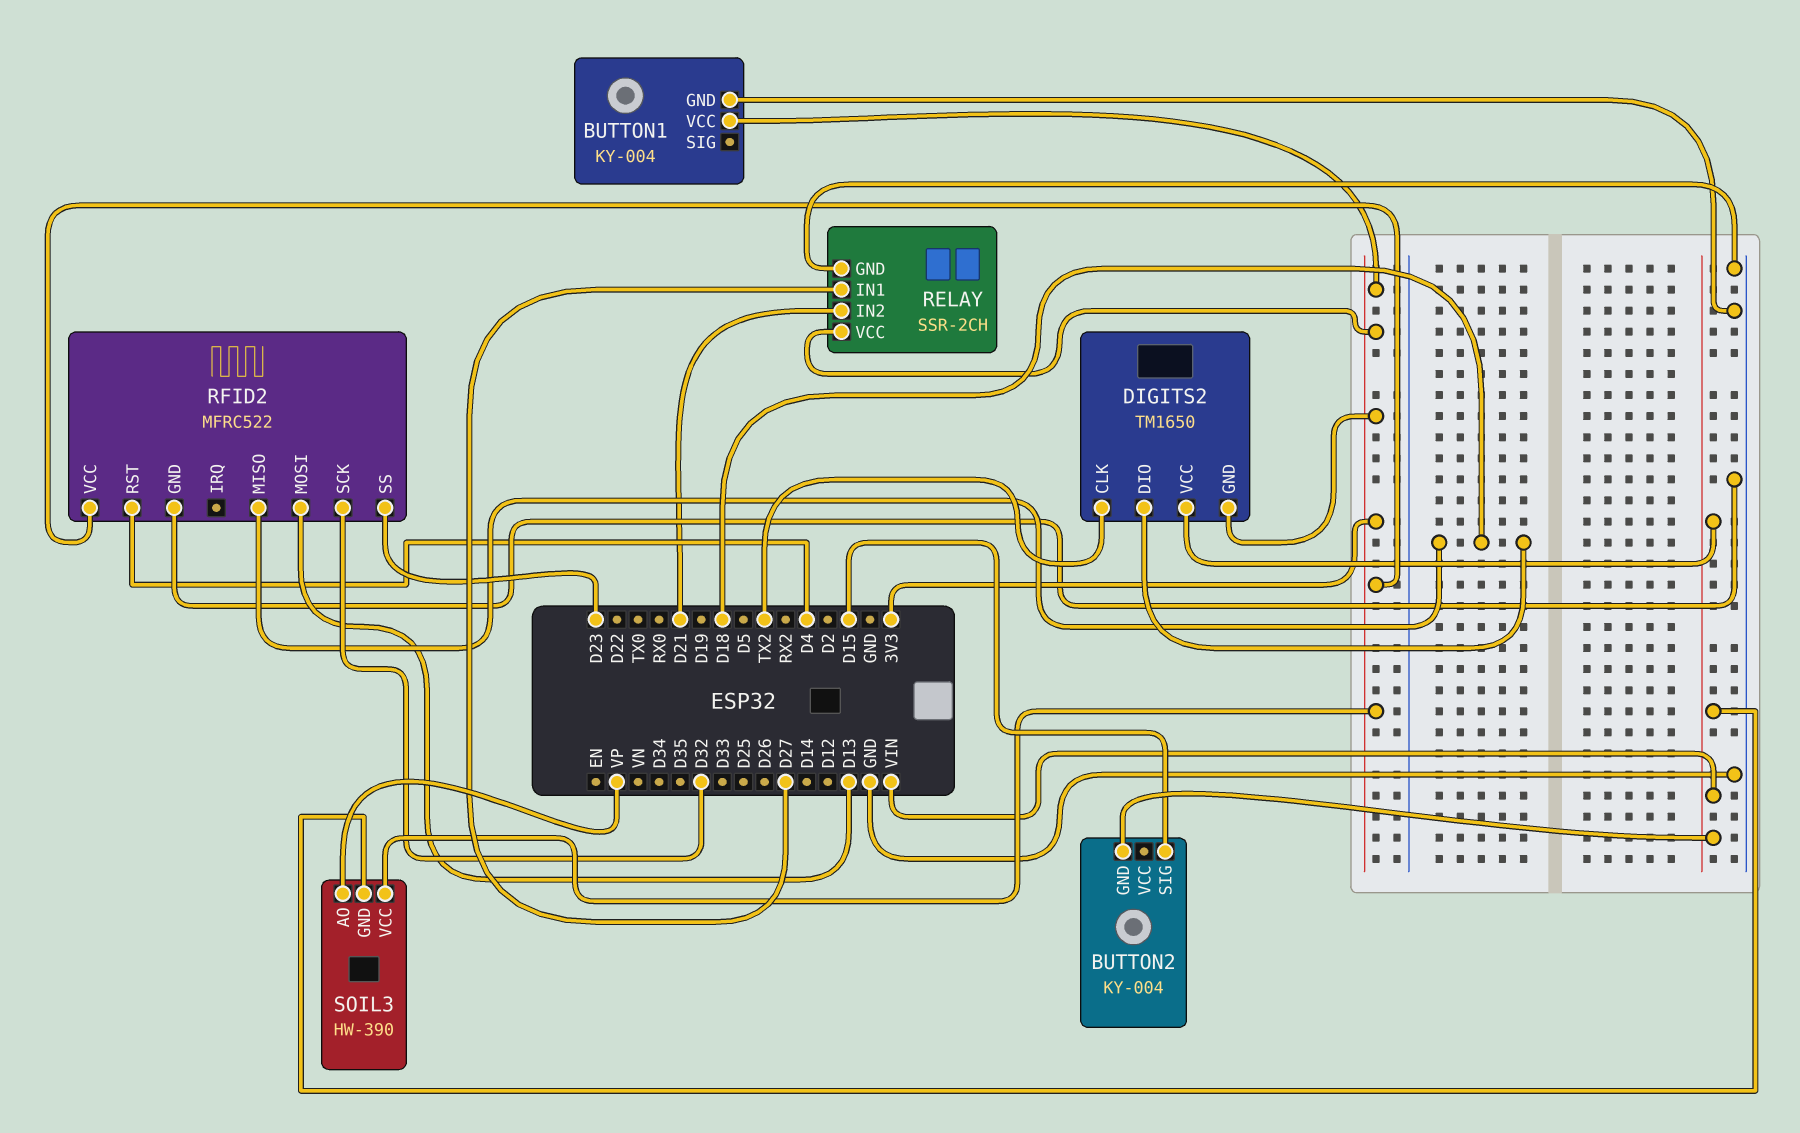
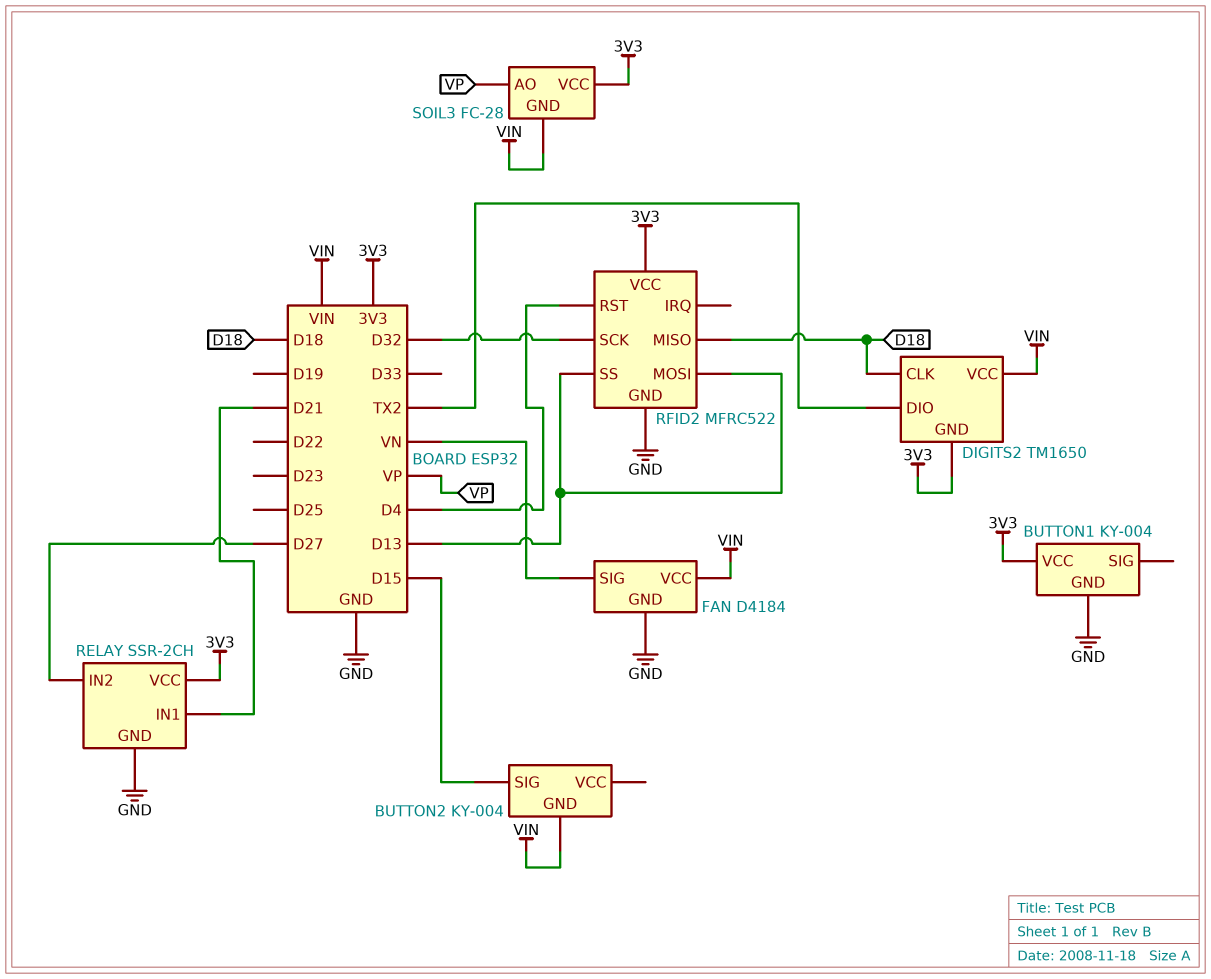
DIGITS2 pin CLK: TX2 -> D18
DIGITS2 pin DIO: D18 -> TX2
FAN: none -> D4184
FAN pin GND: none -> GND
FAN pin SIG: none -> VN
FAN pin VCC: none -> VIN
RELAY pin IN1: D27 -> D21
RELAY pin IN2: D21 -> D27
RFID2 pin SS: D23 -> D13
SOIL3: HW-390 -> FC-28

